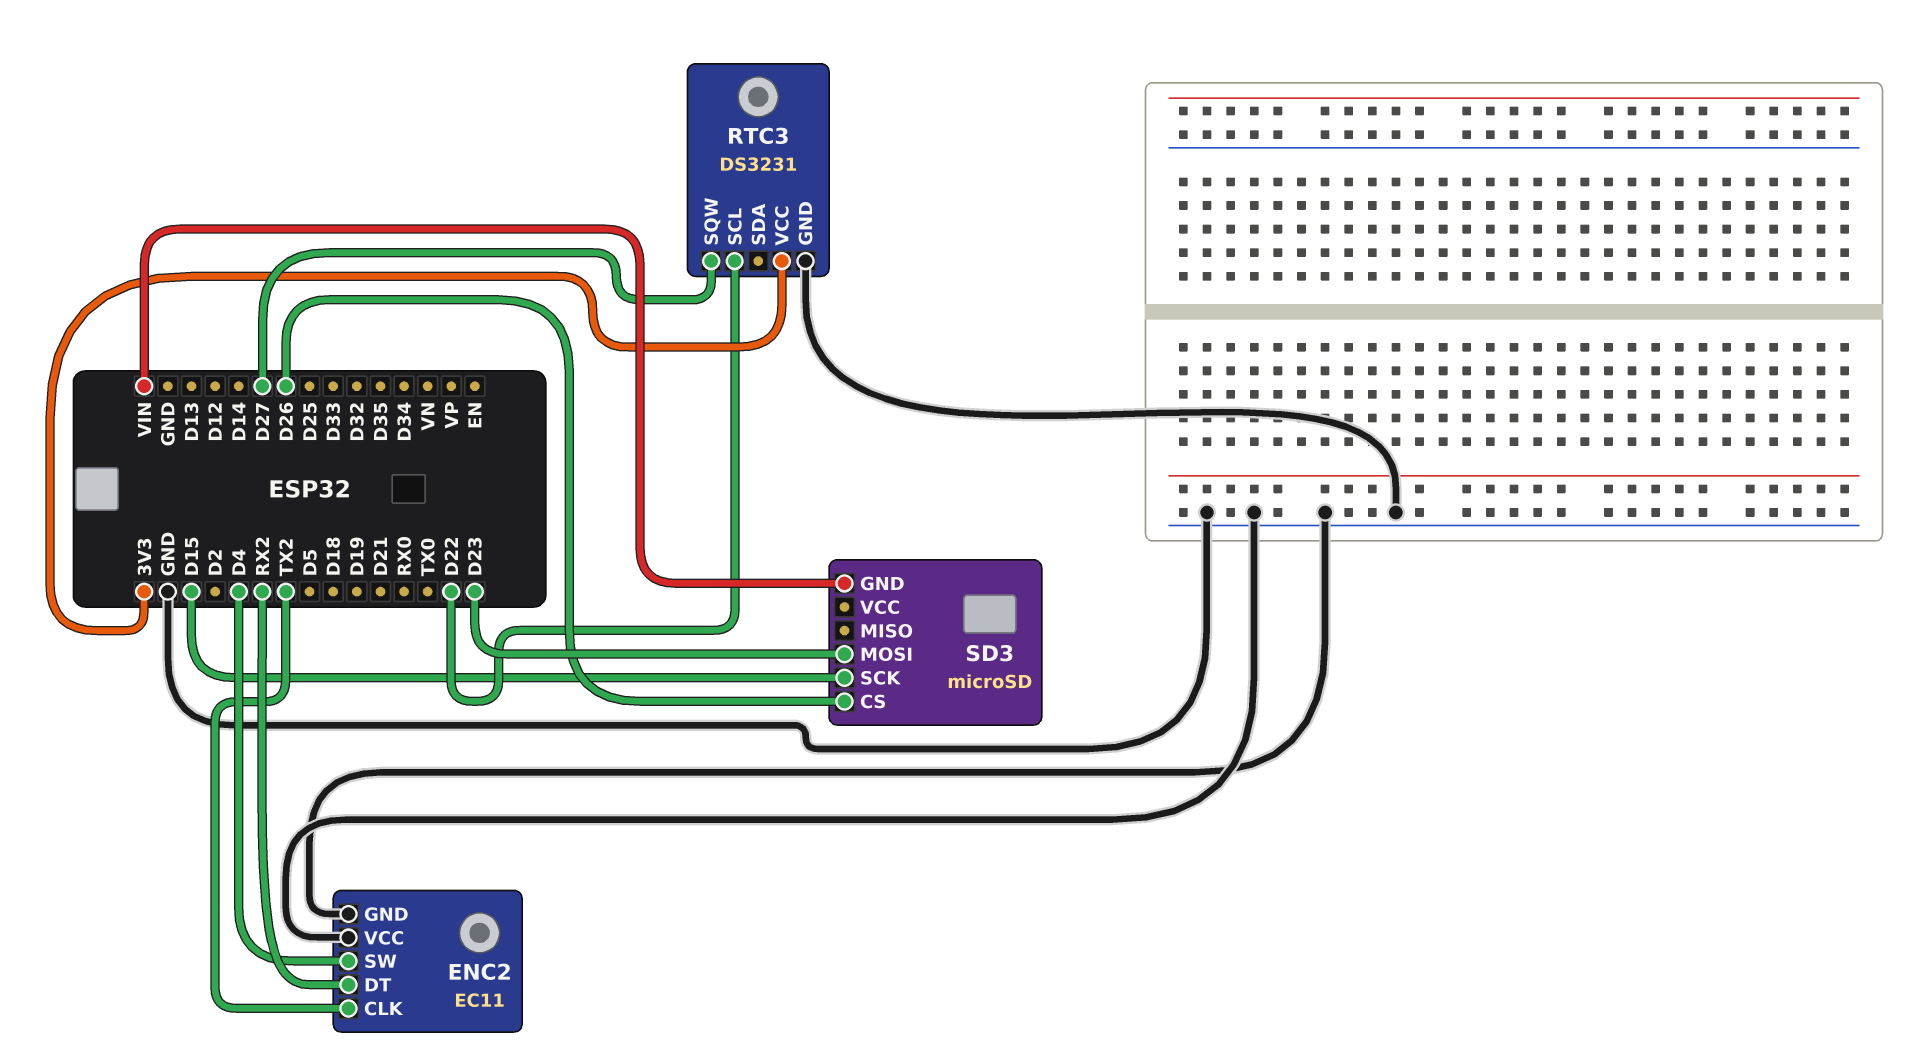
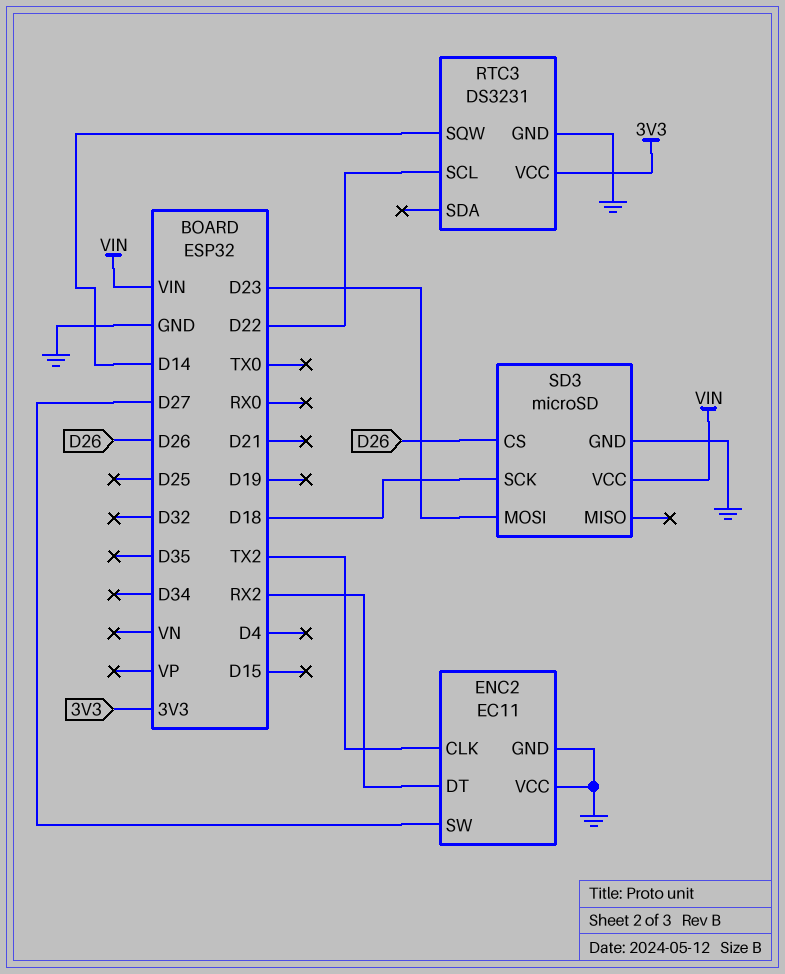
ENC2 pin SW: D4 -> D27
RTC3 pin SQW: D27 -> D14
SD3 pin GND: VIN -> GND
SD3 pin SCK: D15 -> D18
SD3 pin VCC: none -> VIN

